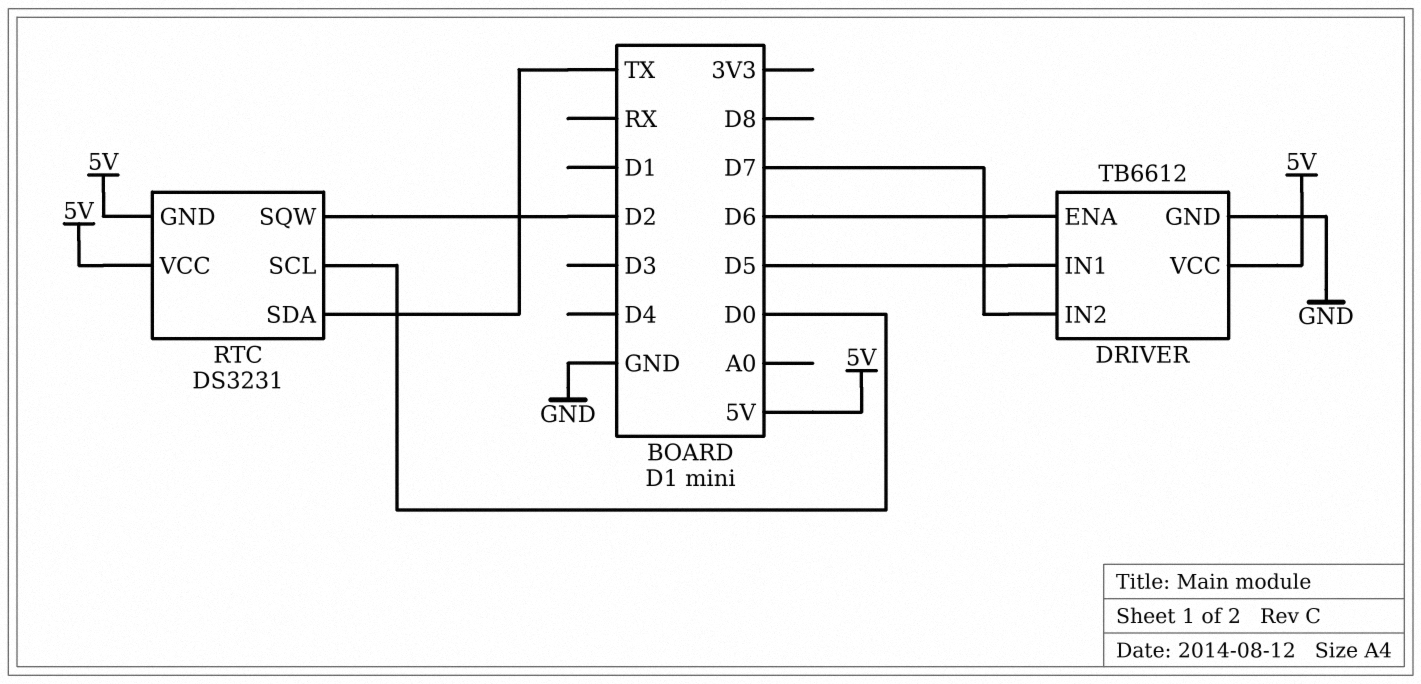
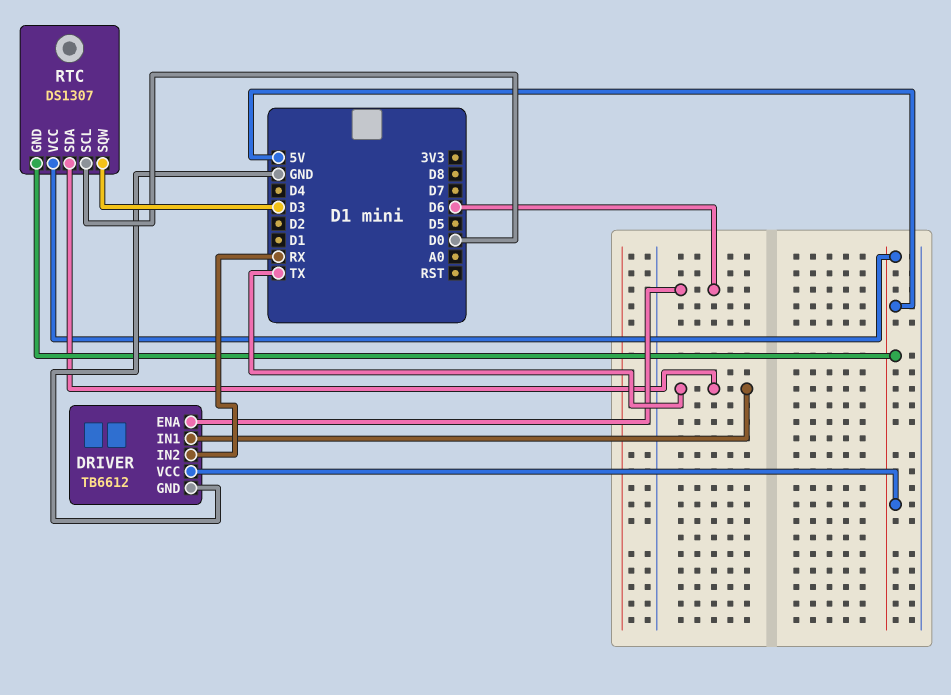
DRIVER pin IN1: D5 -> TX
DRIVER pin IN2: D7 -> RX
RTC: DS3231 -> DS1307
RTC pin SQW: D2 -> D3

